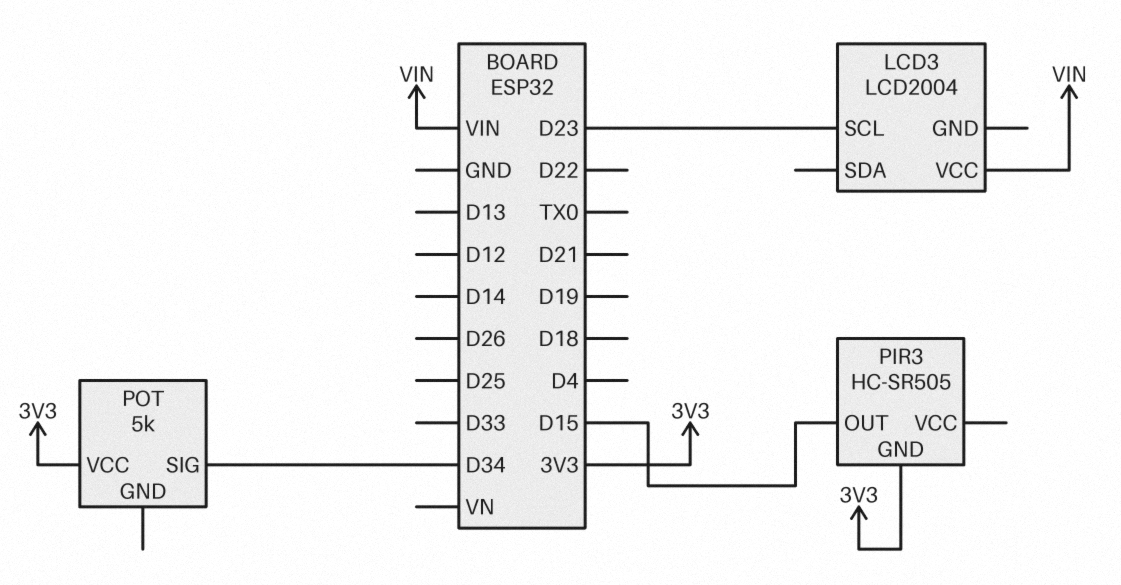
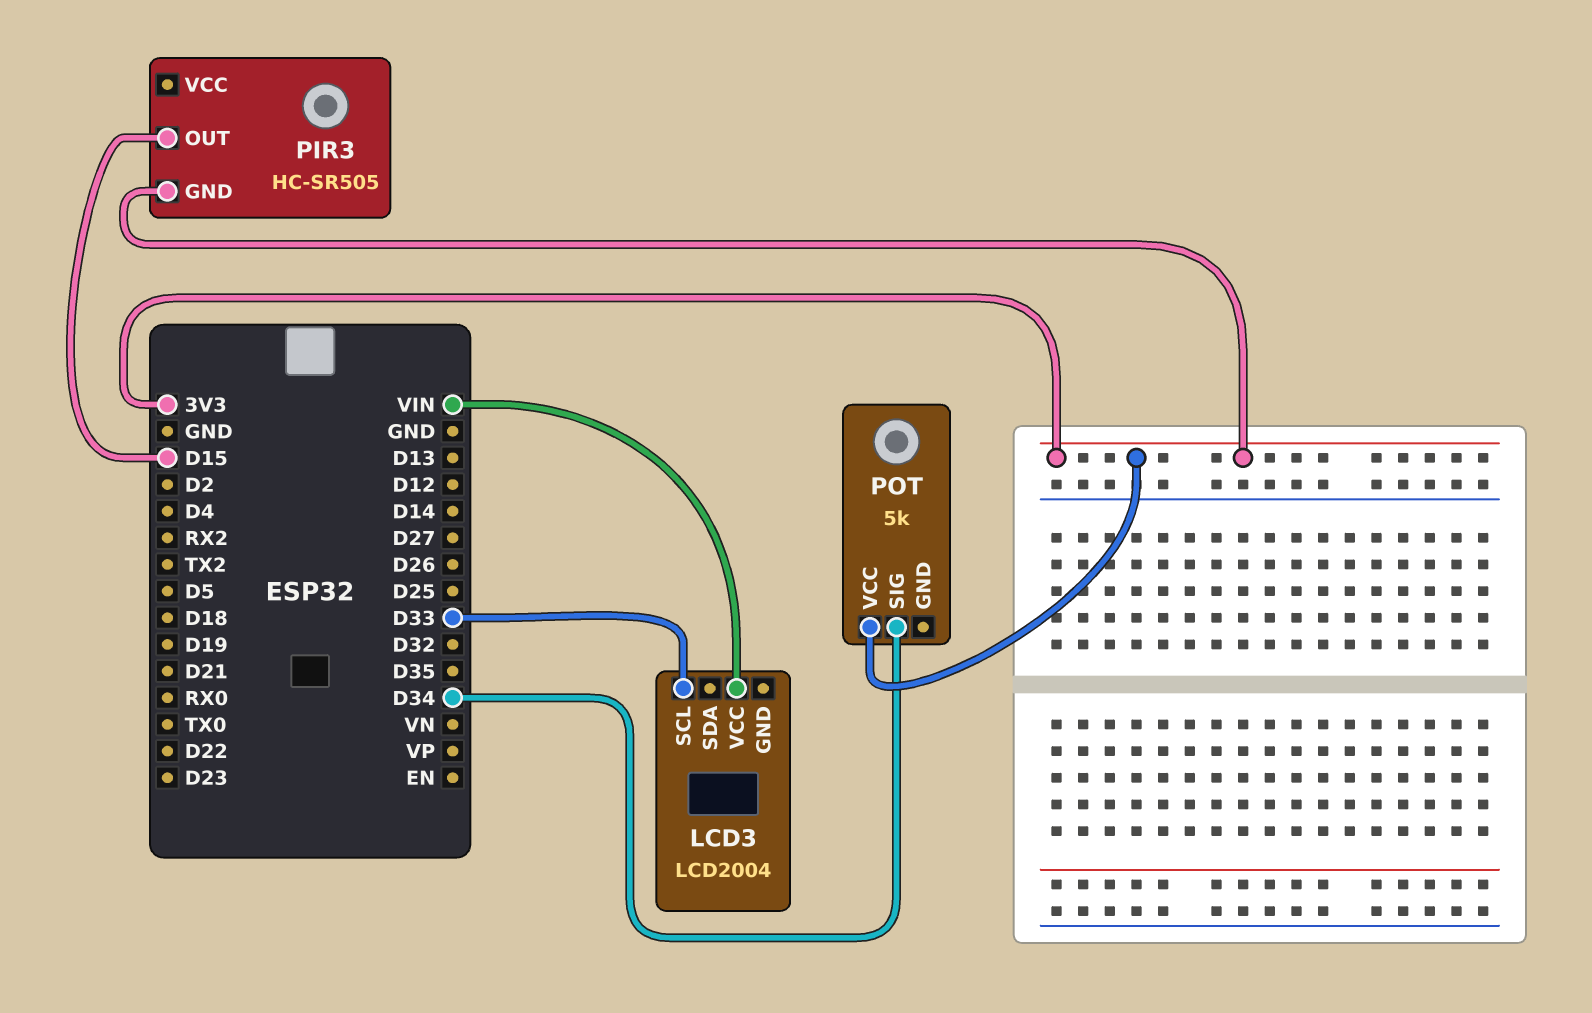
LCD3 pin SCL: D23 -> D33

